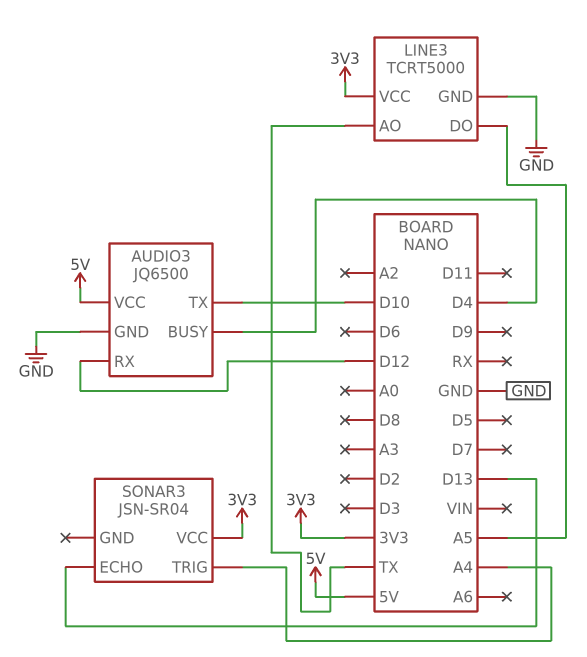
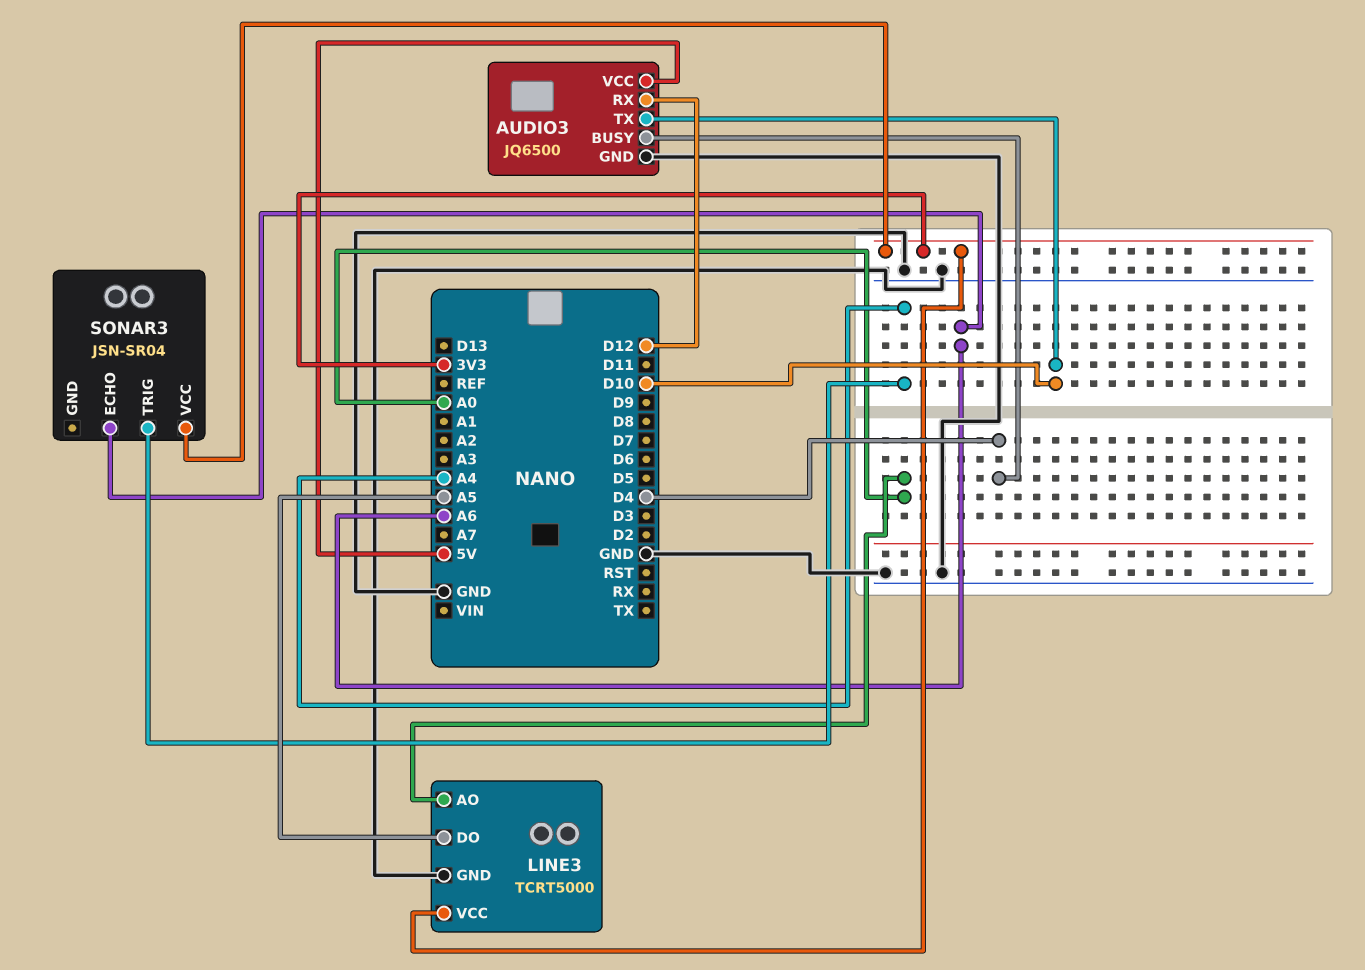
LINE3 pin AO: TX -> A0
SONAR3 pin ECHO: D13 -> A6

